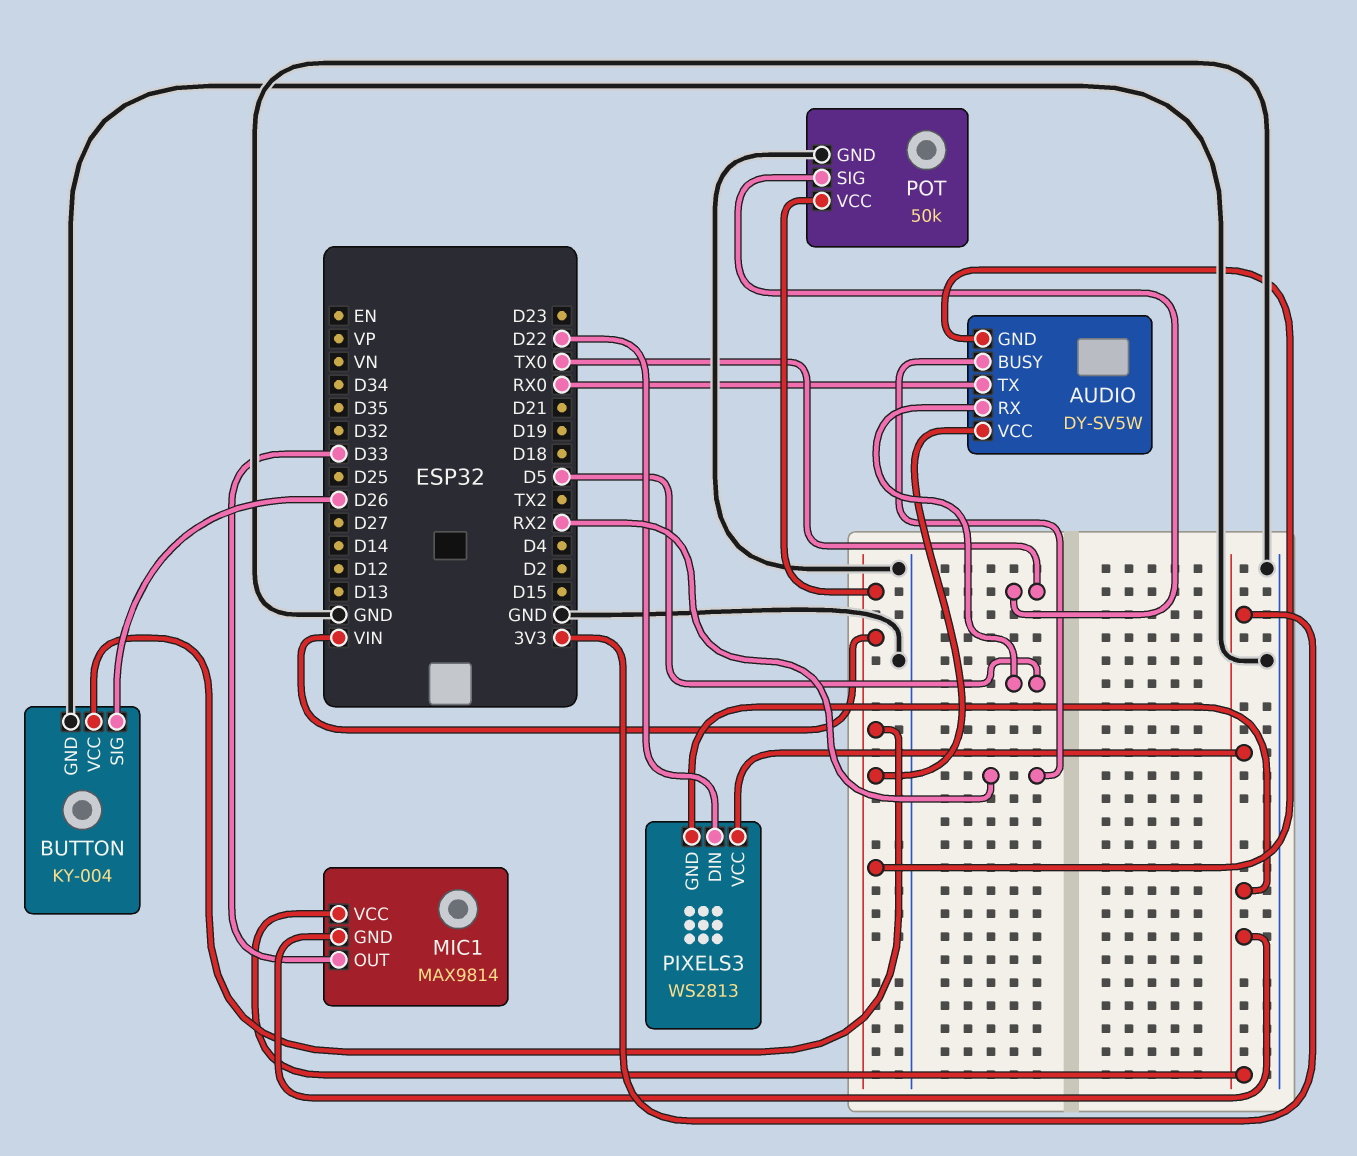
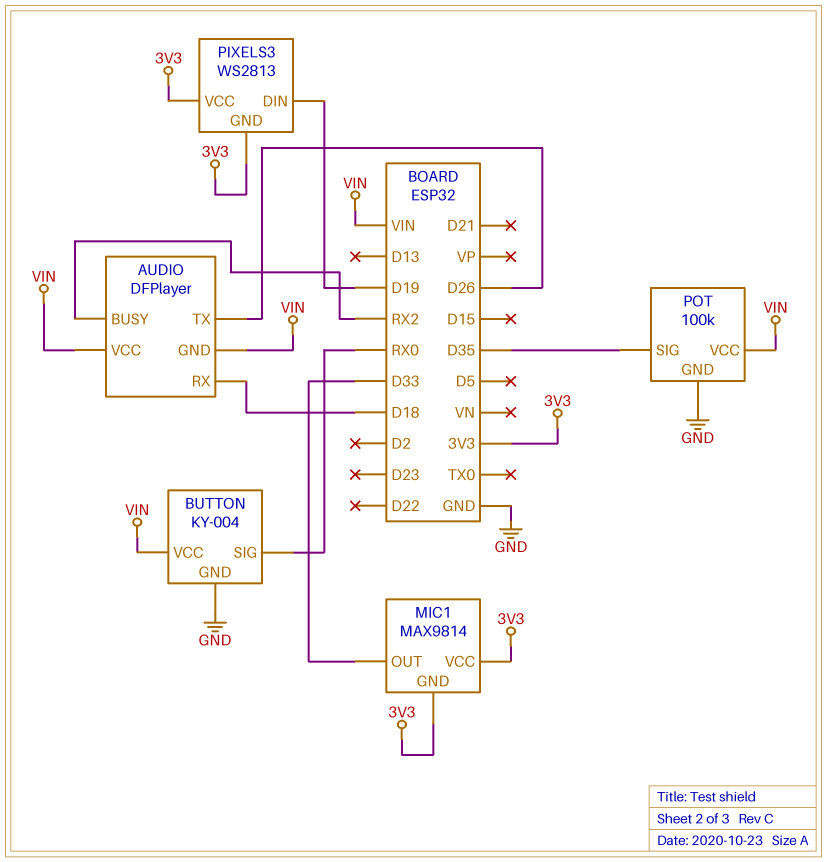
AUDIO: DY-SV5W -> DFPlayer
AUDIO pin RX: D5 -> D18
AUDIO pin TX: RX0 -> D26
BUTTON pin SIG: D26 -> RX0
PIXELS3 pin DIN: D22 -> D19
POT: 50k -> 100k
POT pin SIG: TX0 -> D35

